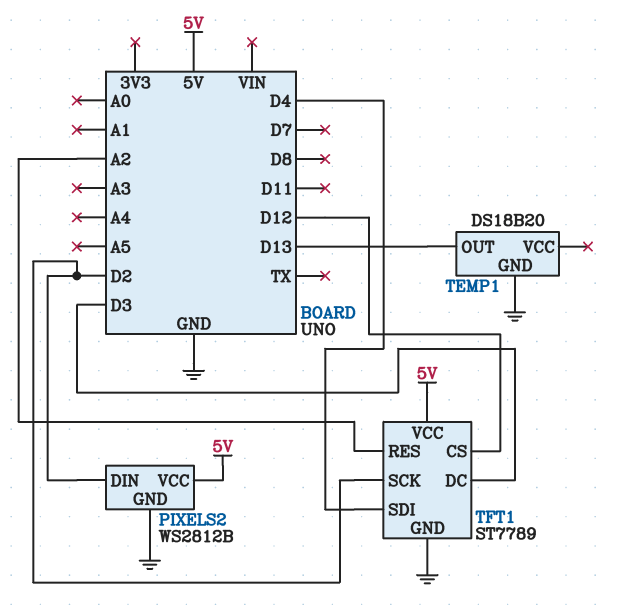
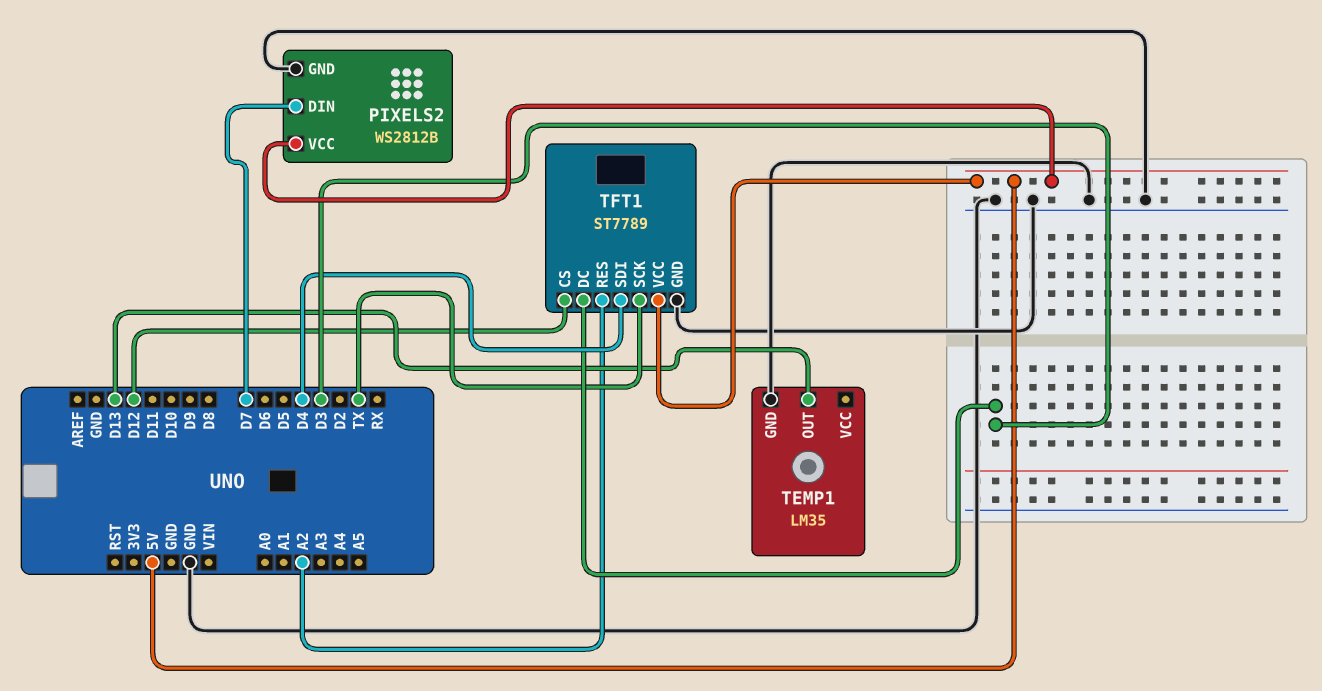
PIXELS2 pin DIN: D2 -> D7
TEMP1: DS18B20 -> LM35
TFT1 pin SCK: D2 -> TX

